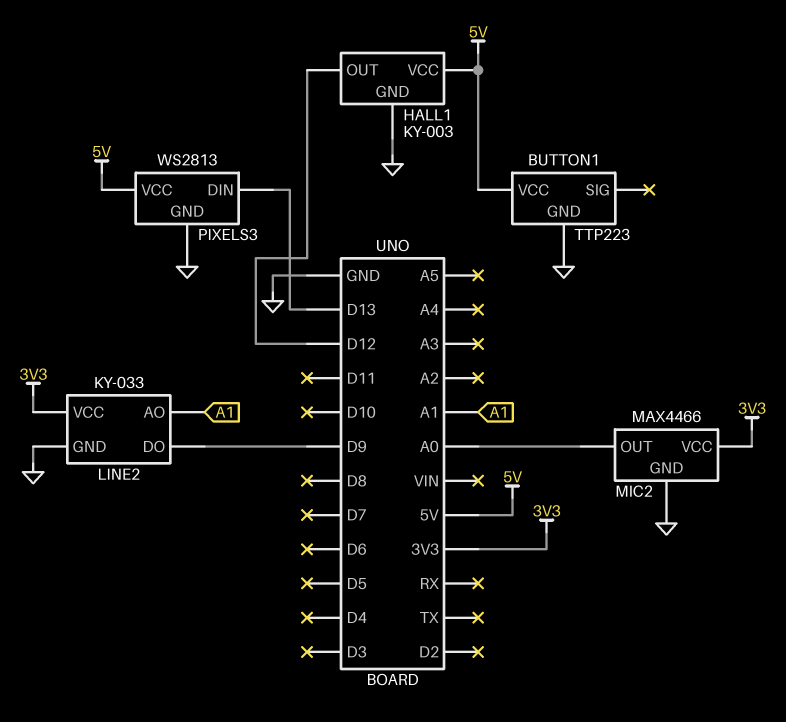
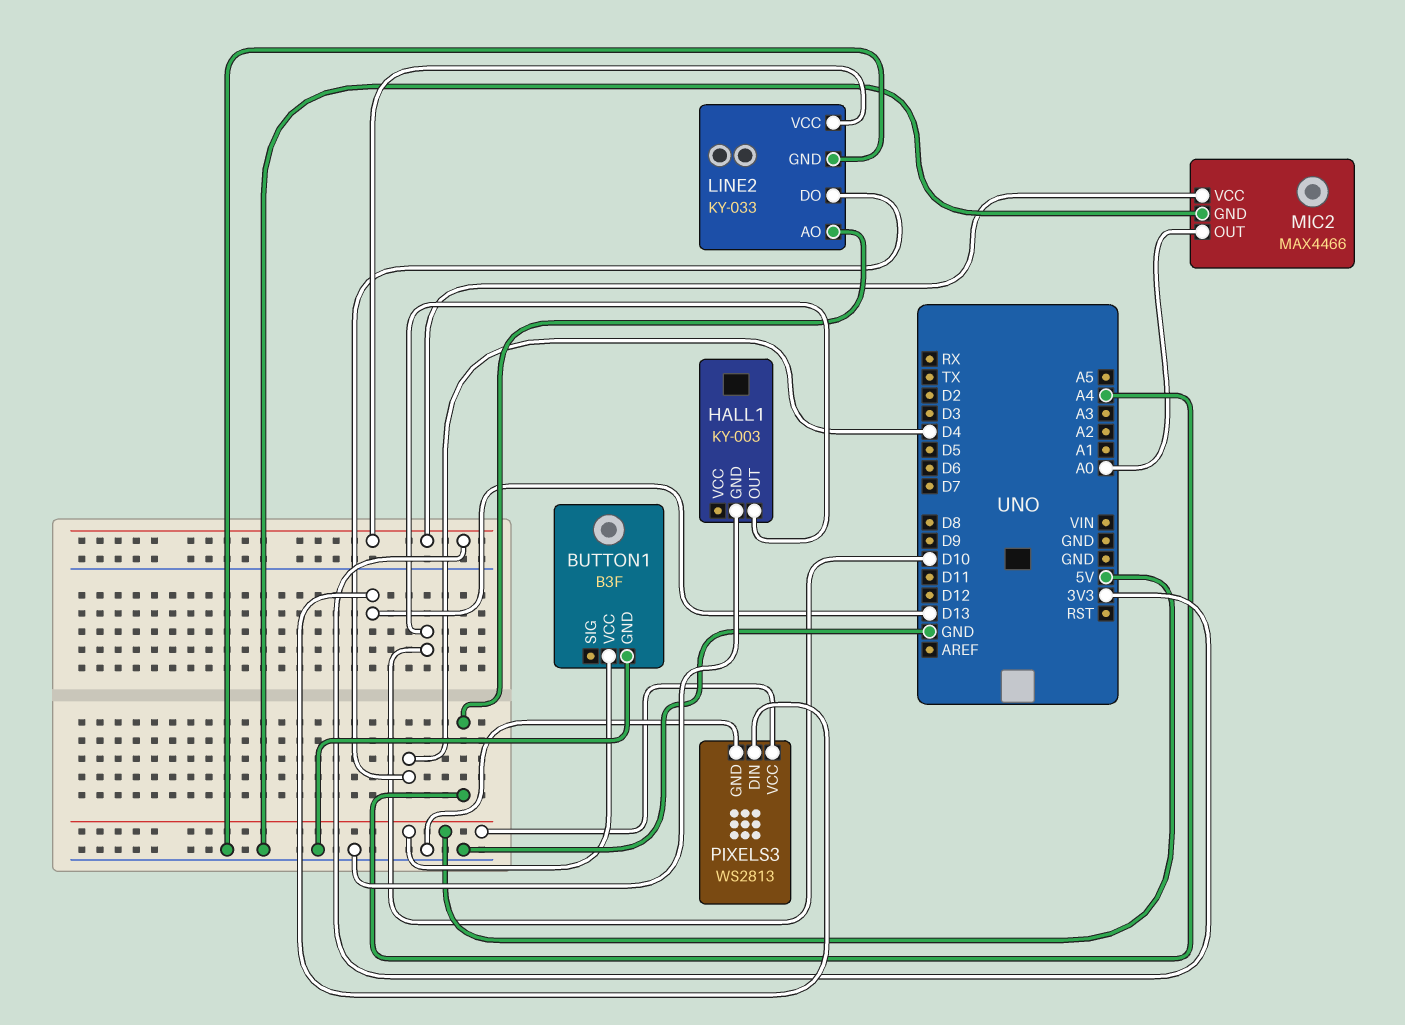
BUTTON1: TTP223 -> B3F
HALL1 pin OUT: D12 -> D10
HALL1 pin VCC: 5V -> none
LINE2 pin AO: A1 -> A4
LINE2 pin DO: D9 -> D4

